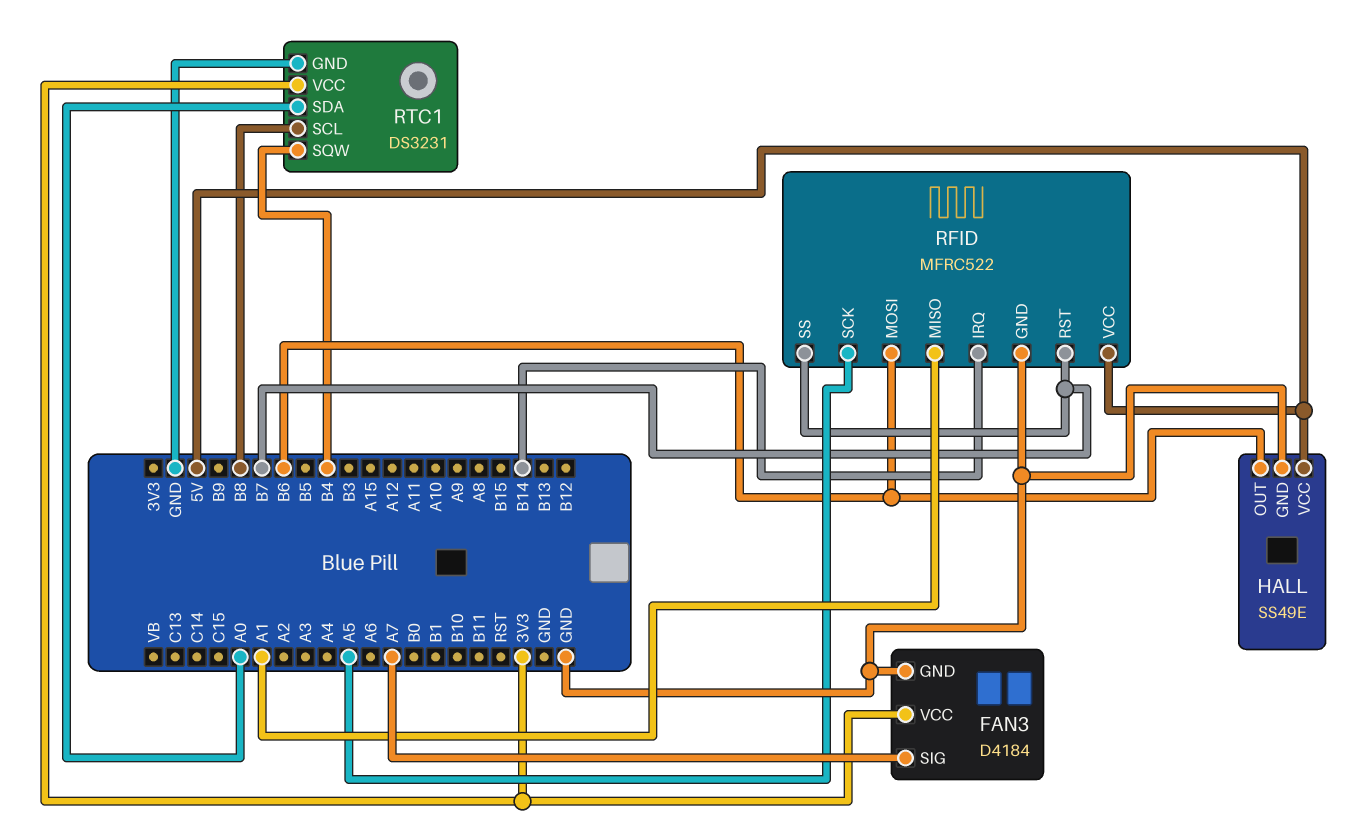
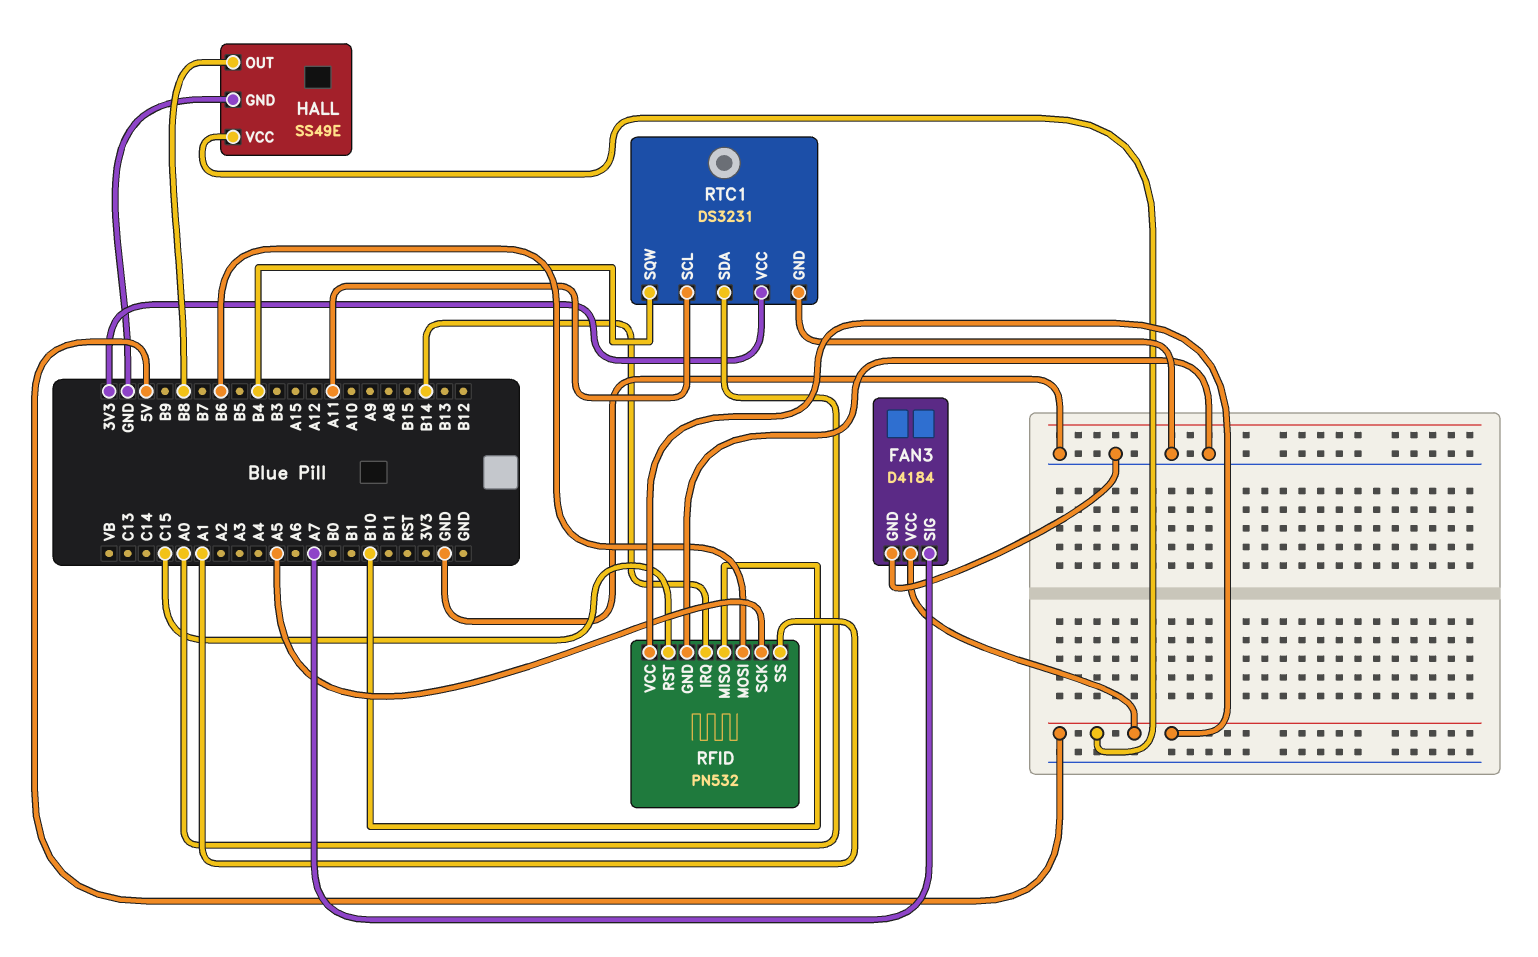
FAN3 pin VCC: 3V3 -> 5V
HALL pin OUT: B6 -> B8
RFID: MFRC522 -> PN532
RFID pin MISO: A1 -> B10
RFID pin RST: B7 -> C15
RFID pin SS: B7 -> A1
RTC1 pin SCL: B8 -> A11

